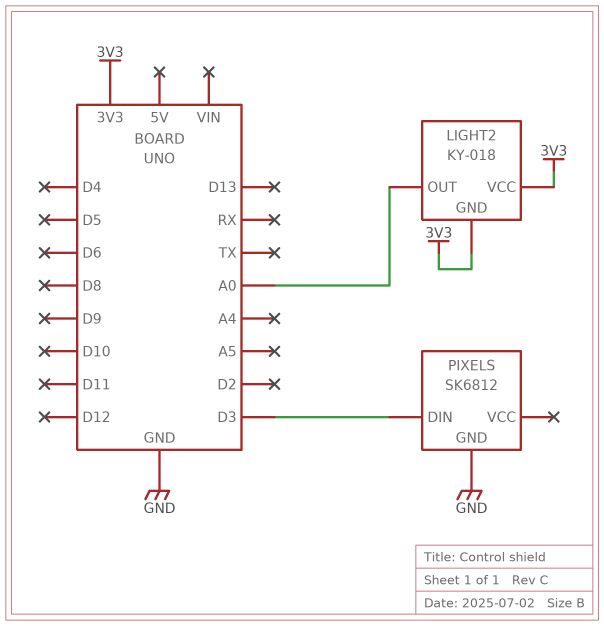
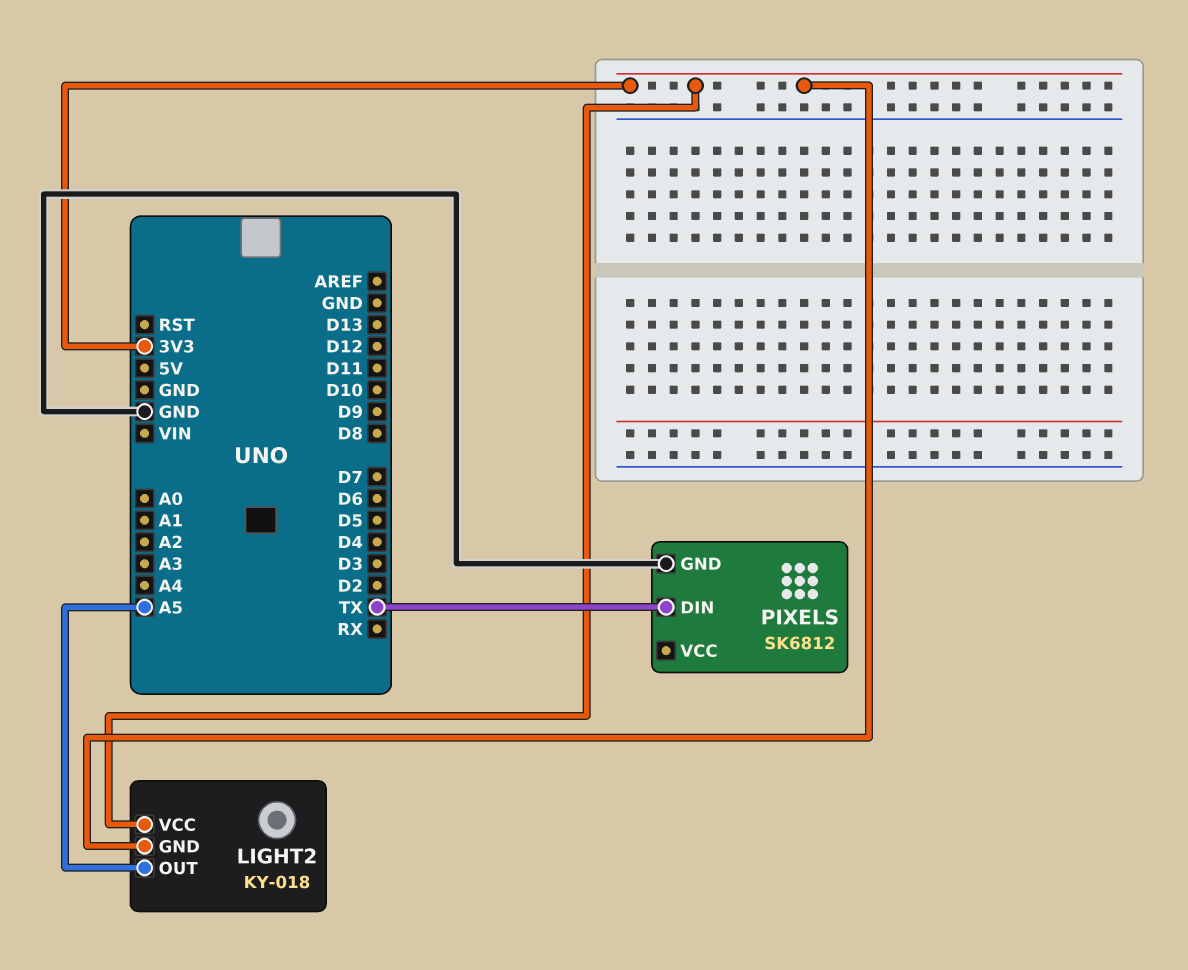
LIGHT2 pin OUT: A0 -> A5
PIXELS pin DIN: D3 -> TX

